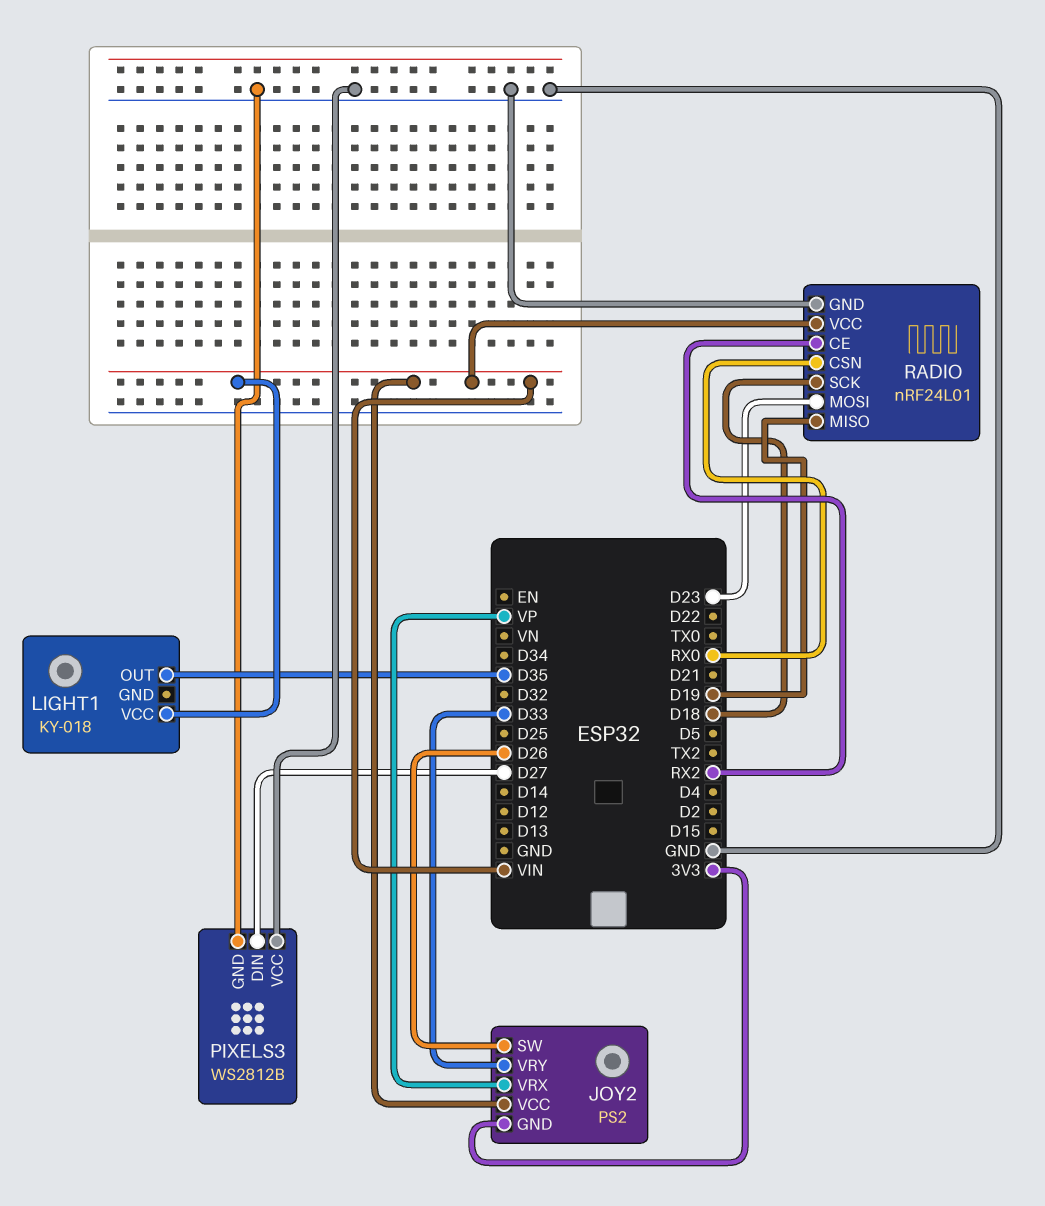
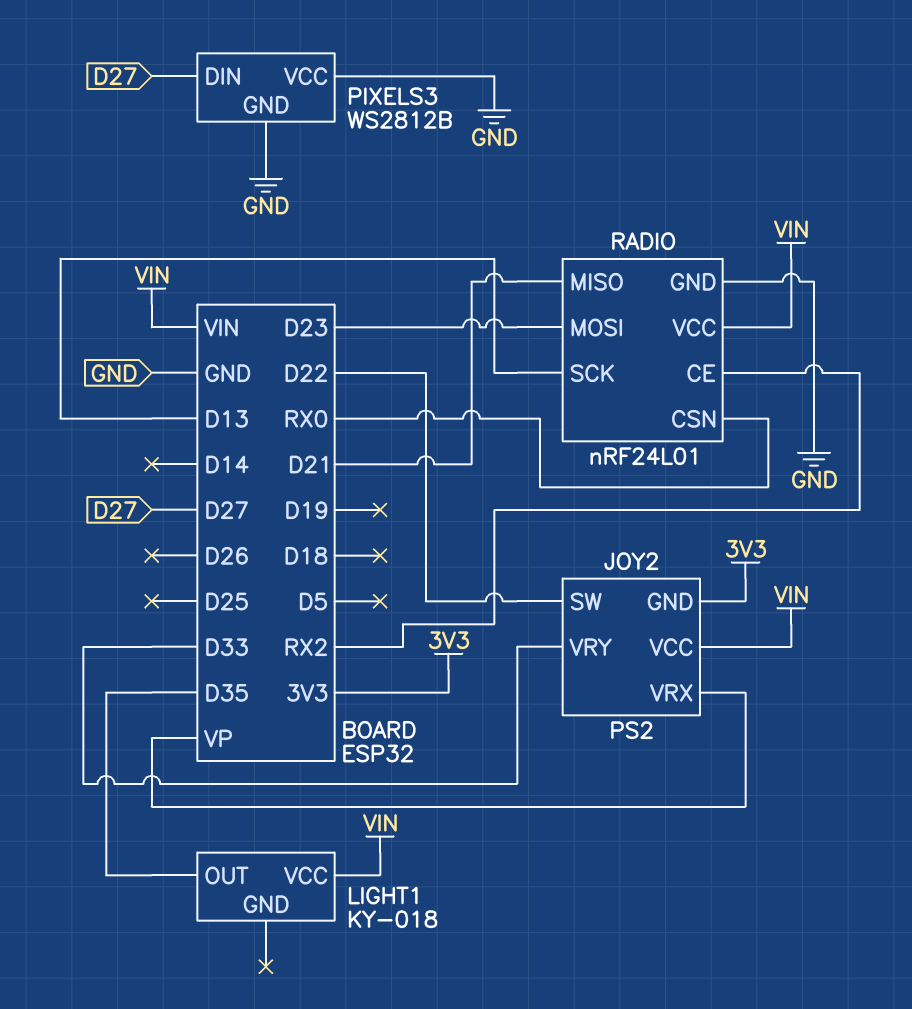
JOY2 pin SW: D26 -> D22
RADIO pin MISO: D19 -> D21
RADIO pin SCK: D18 -> D13

